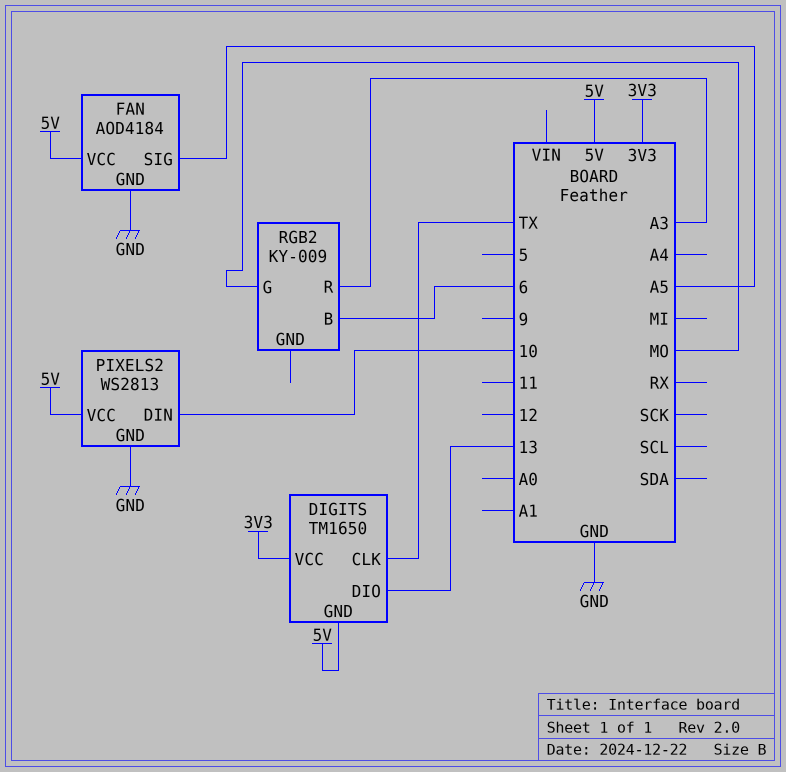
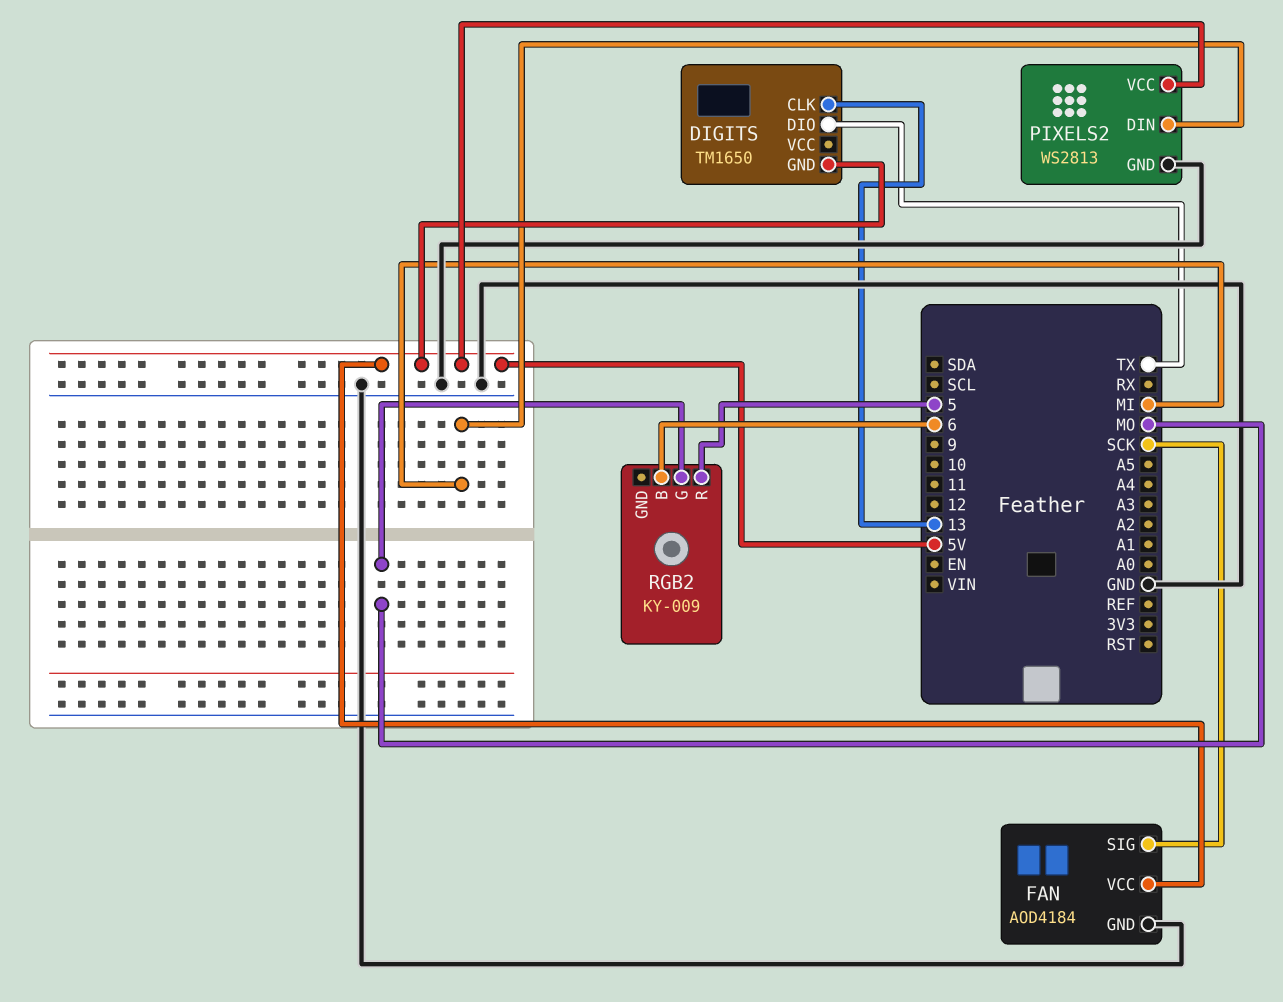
DIGITS pin CLK: TX -> 13
DIGITS pin DIO: 13 -> TX
DIGITS pin VCC: 3V3 -> none
FAN pin SIG: A5 -> SCK
PIXELS2 pin DIN: 10 -> MI
RGB2 pin R: A3 -> 5

